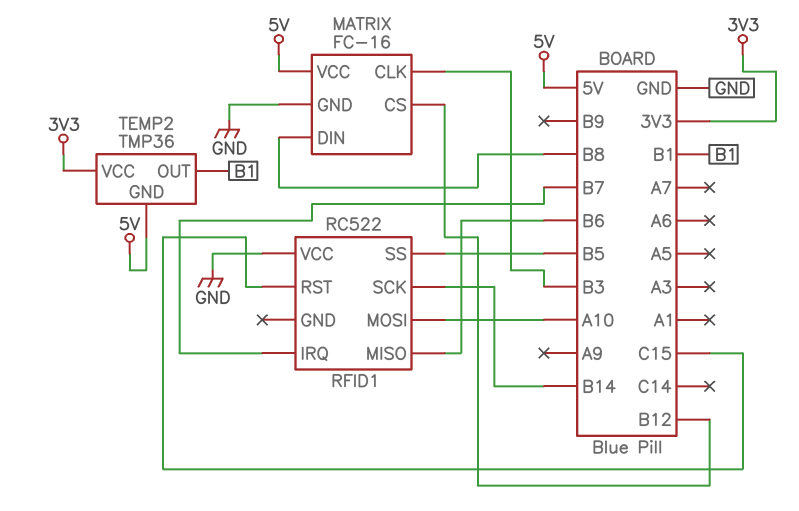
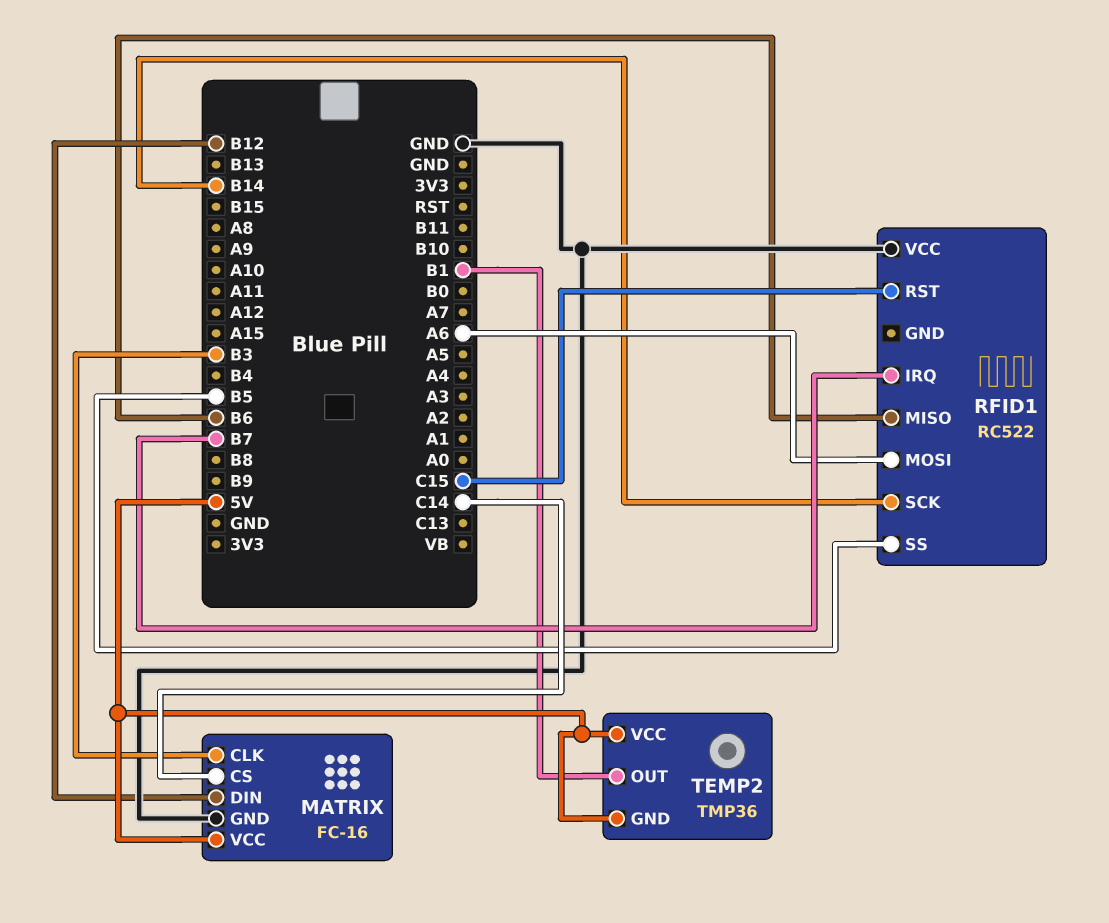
MATRIX pin CS: B12 -> C14
MATRIX pin DIN: B8 -> B12
RFID1 pin MOSI: A10 -> A6
TEMP2 pin VCC: 3V3 -> 5V

